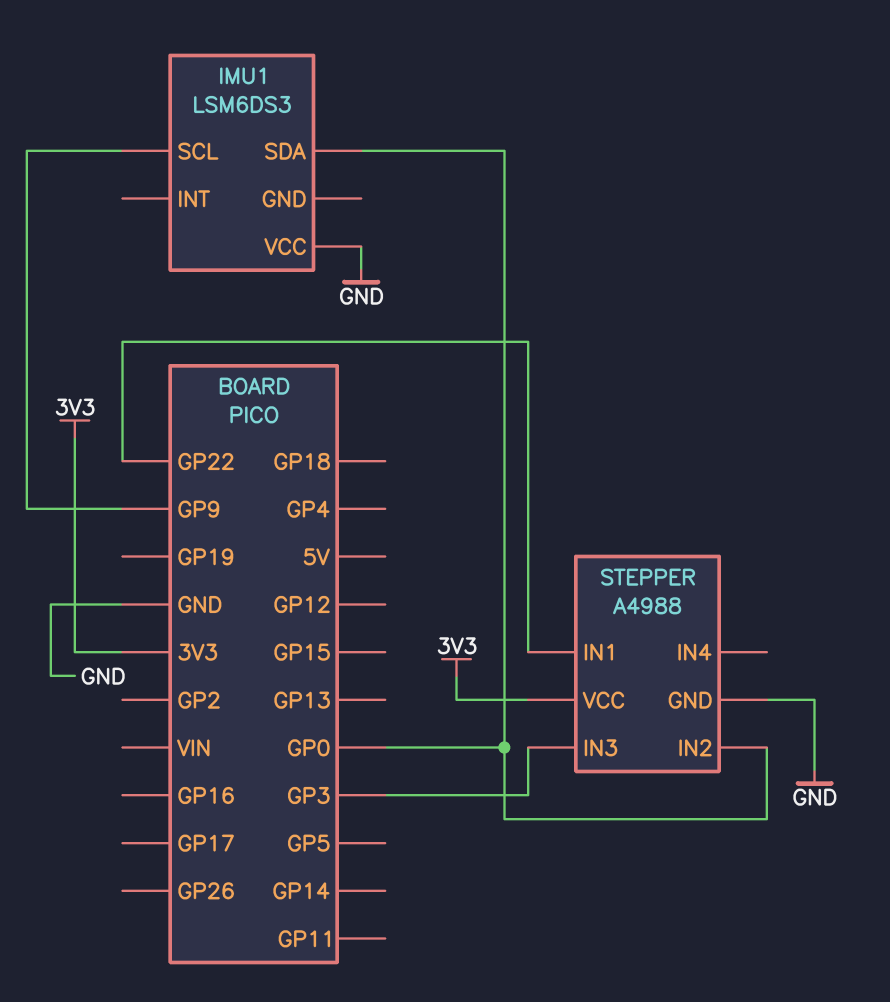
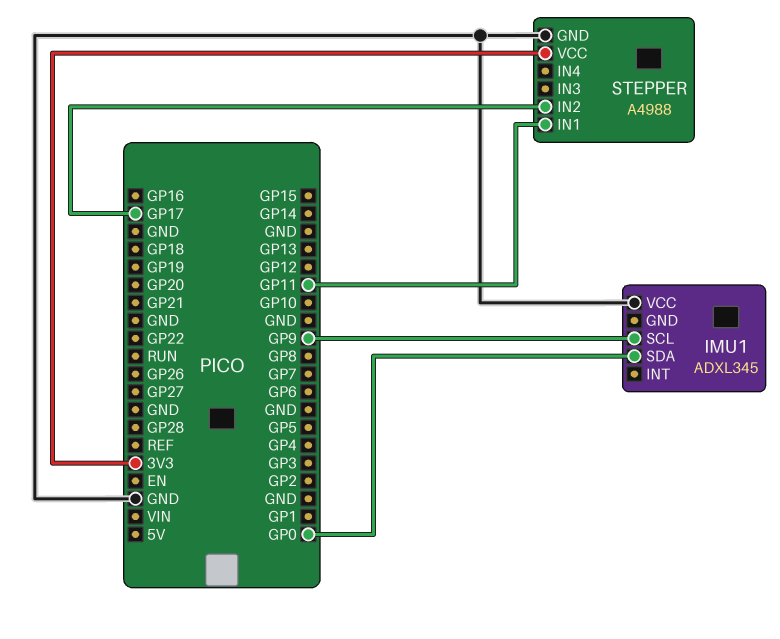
IMU1: LSM6DS3 -> ADXL345
STEPPER pin IN1: GP22 -> GP11
STEPPER pin IN2: GP0 -> GP17
STEPPER pin IN3: GP3 -> none

